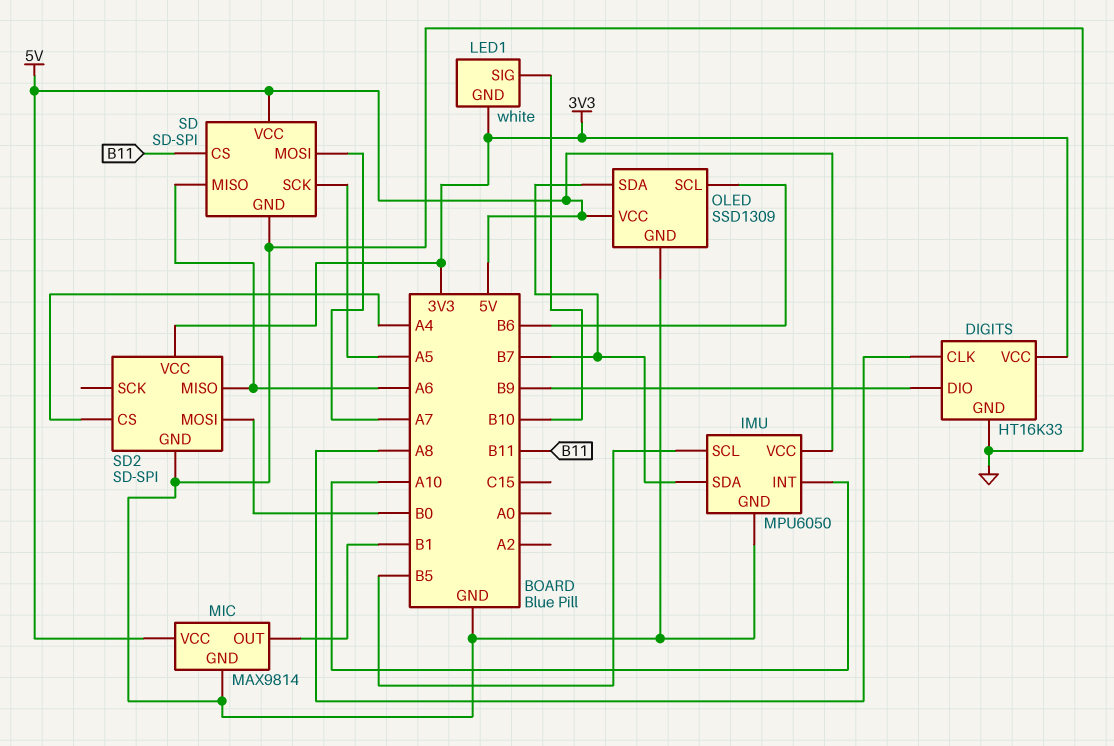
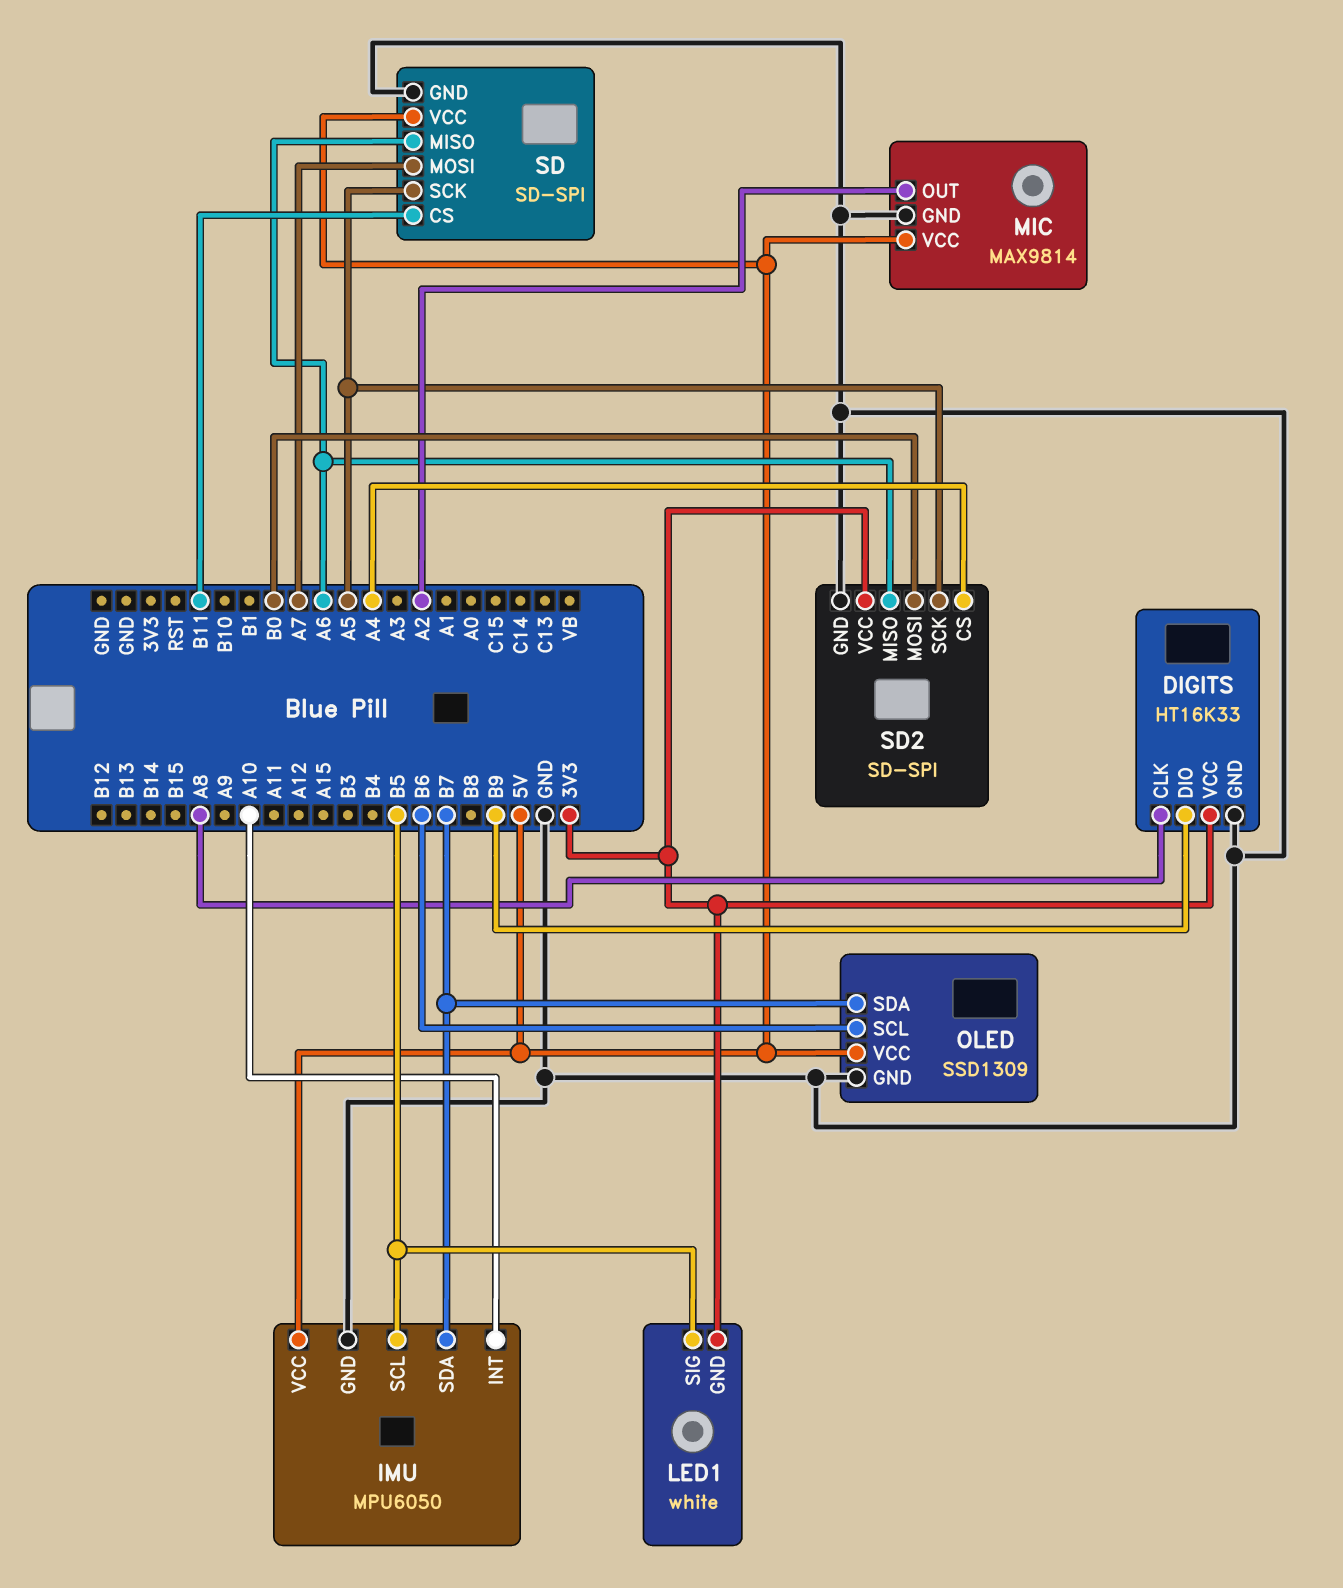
LED1 pin SIG: B10 -> B5
MIC pin OUT: B1 -> A2
SD2 pin SCK: none -> A5

